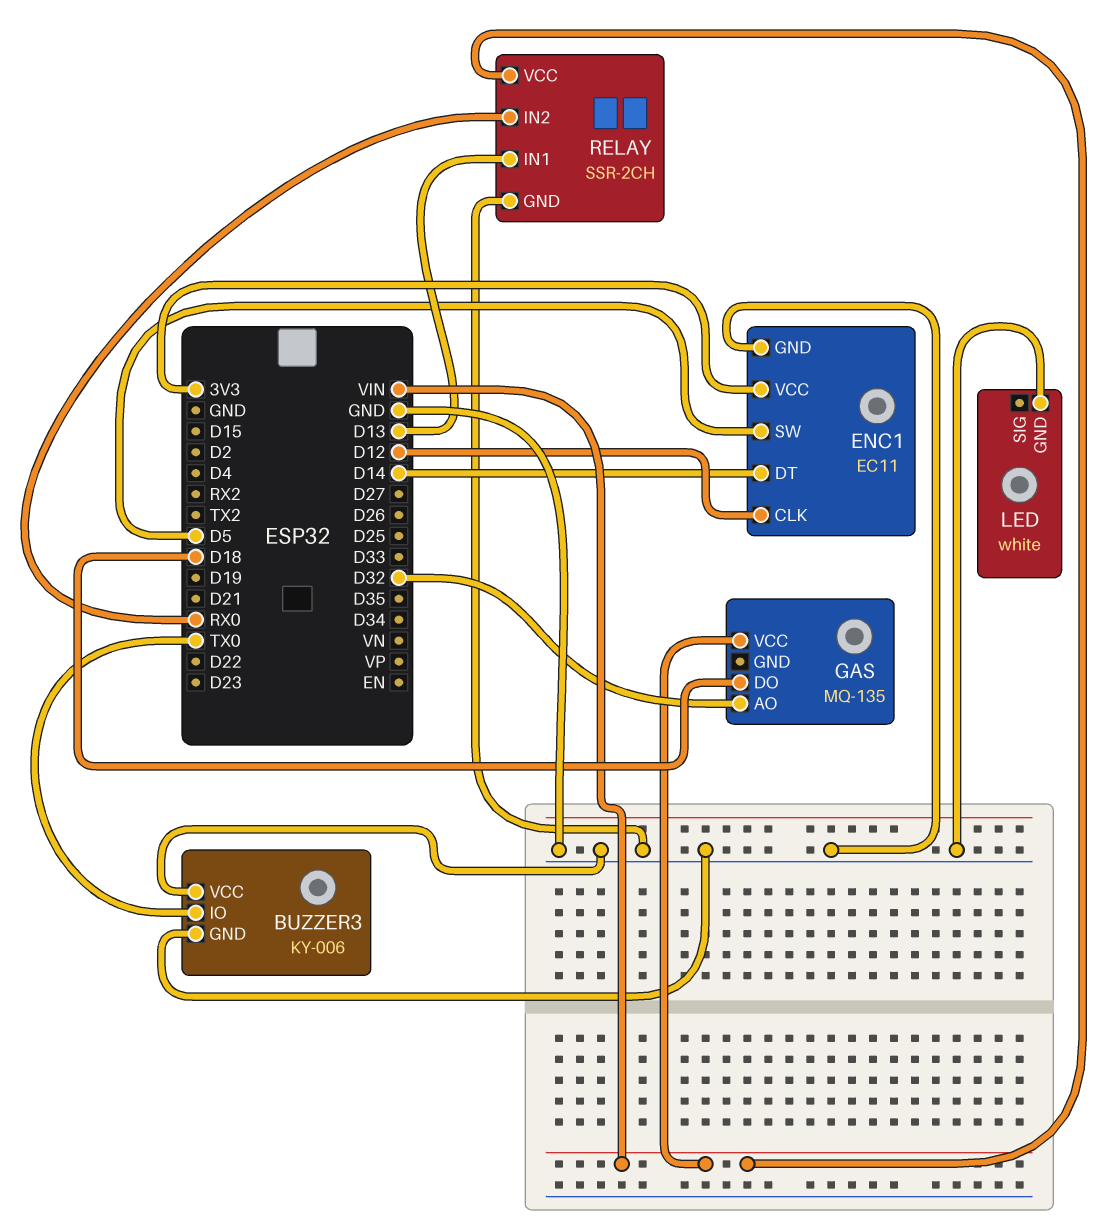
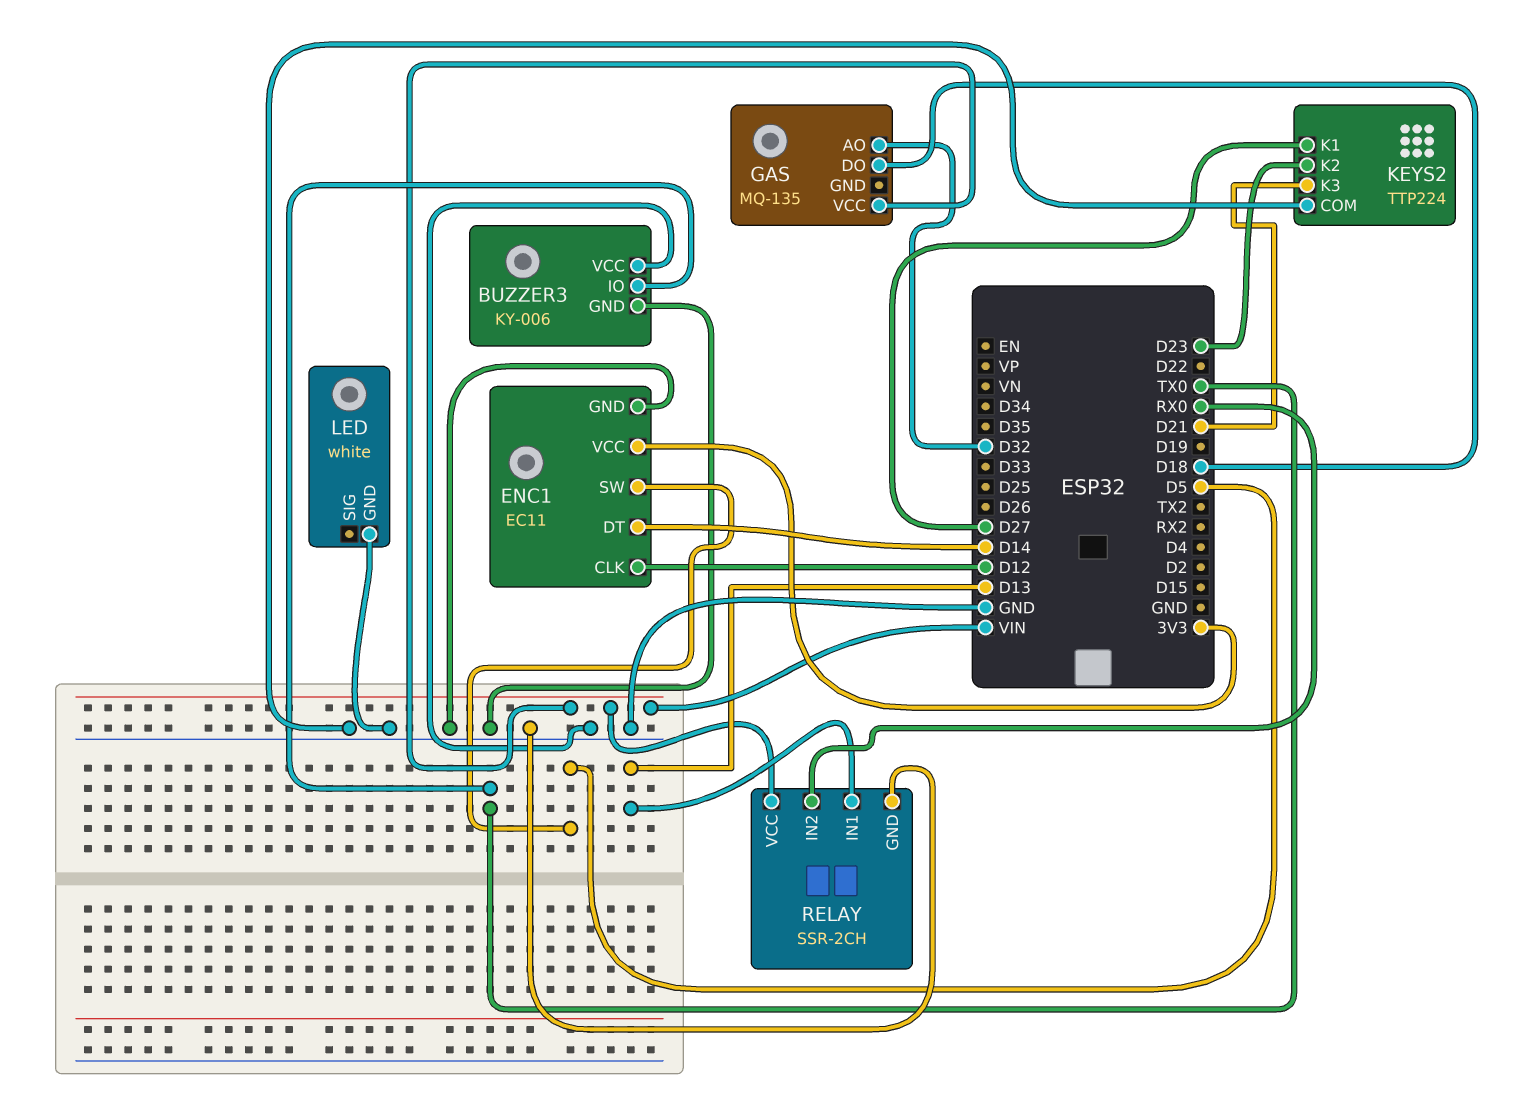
KEYS2: none -> TTP224
KEYS2 pin COM: none -> GND
KEYS2 pin K1: none -> D27
KEYS2 pin K2: none -> D23
KEYS2 pin K3: none -> D21

